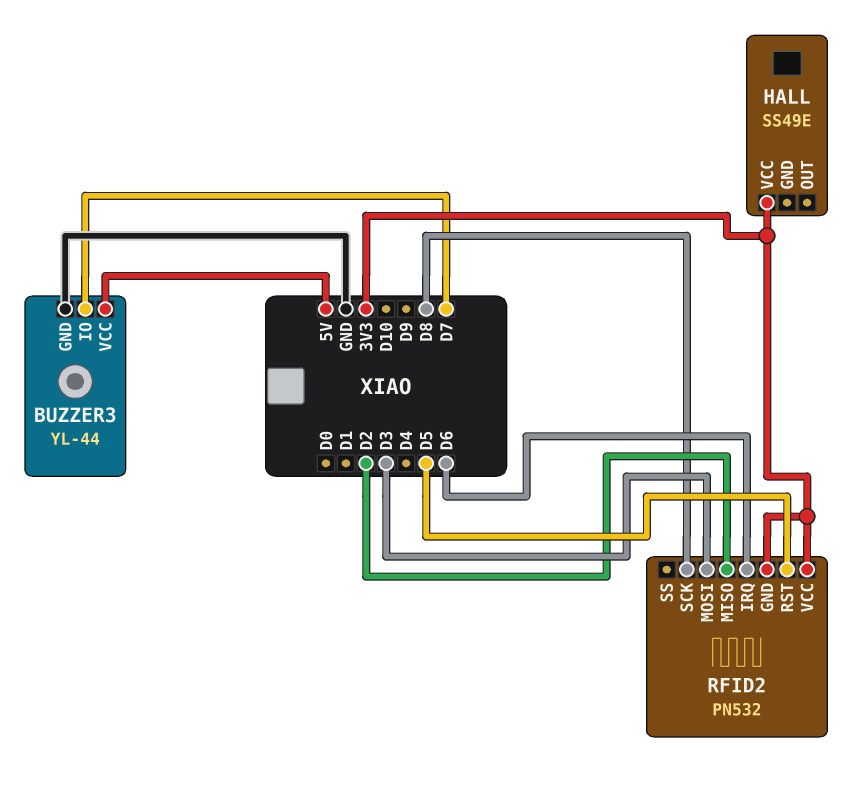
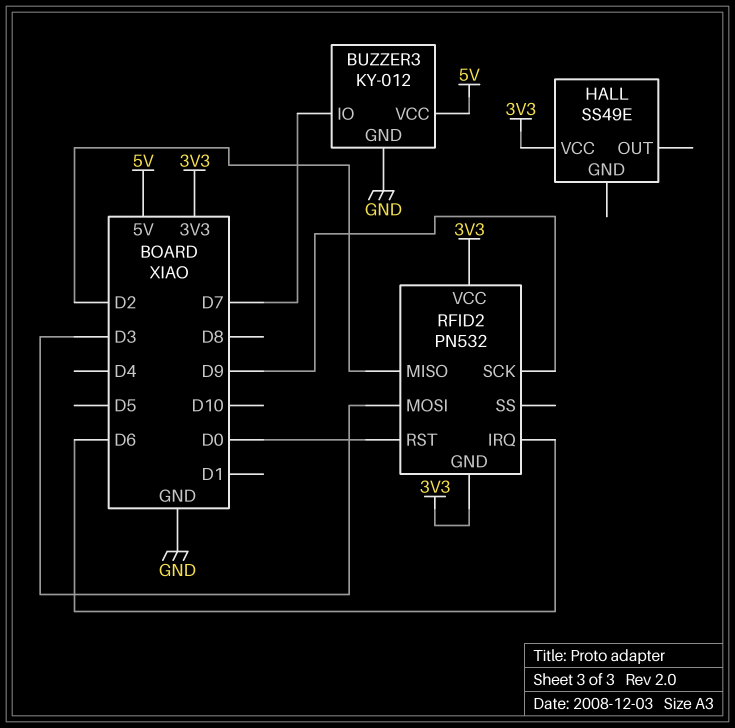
BUZZER3: YL-44 -> KY-012
RFID2 pin RST: D5 -> D0
RFID2 pin SCK: D8 -> D9

